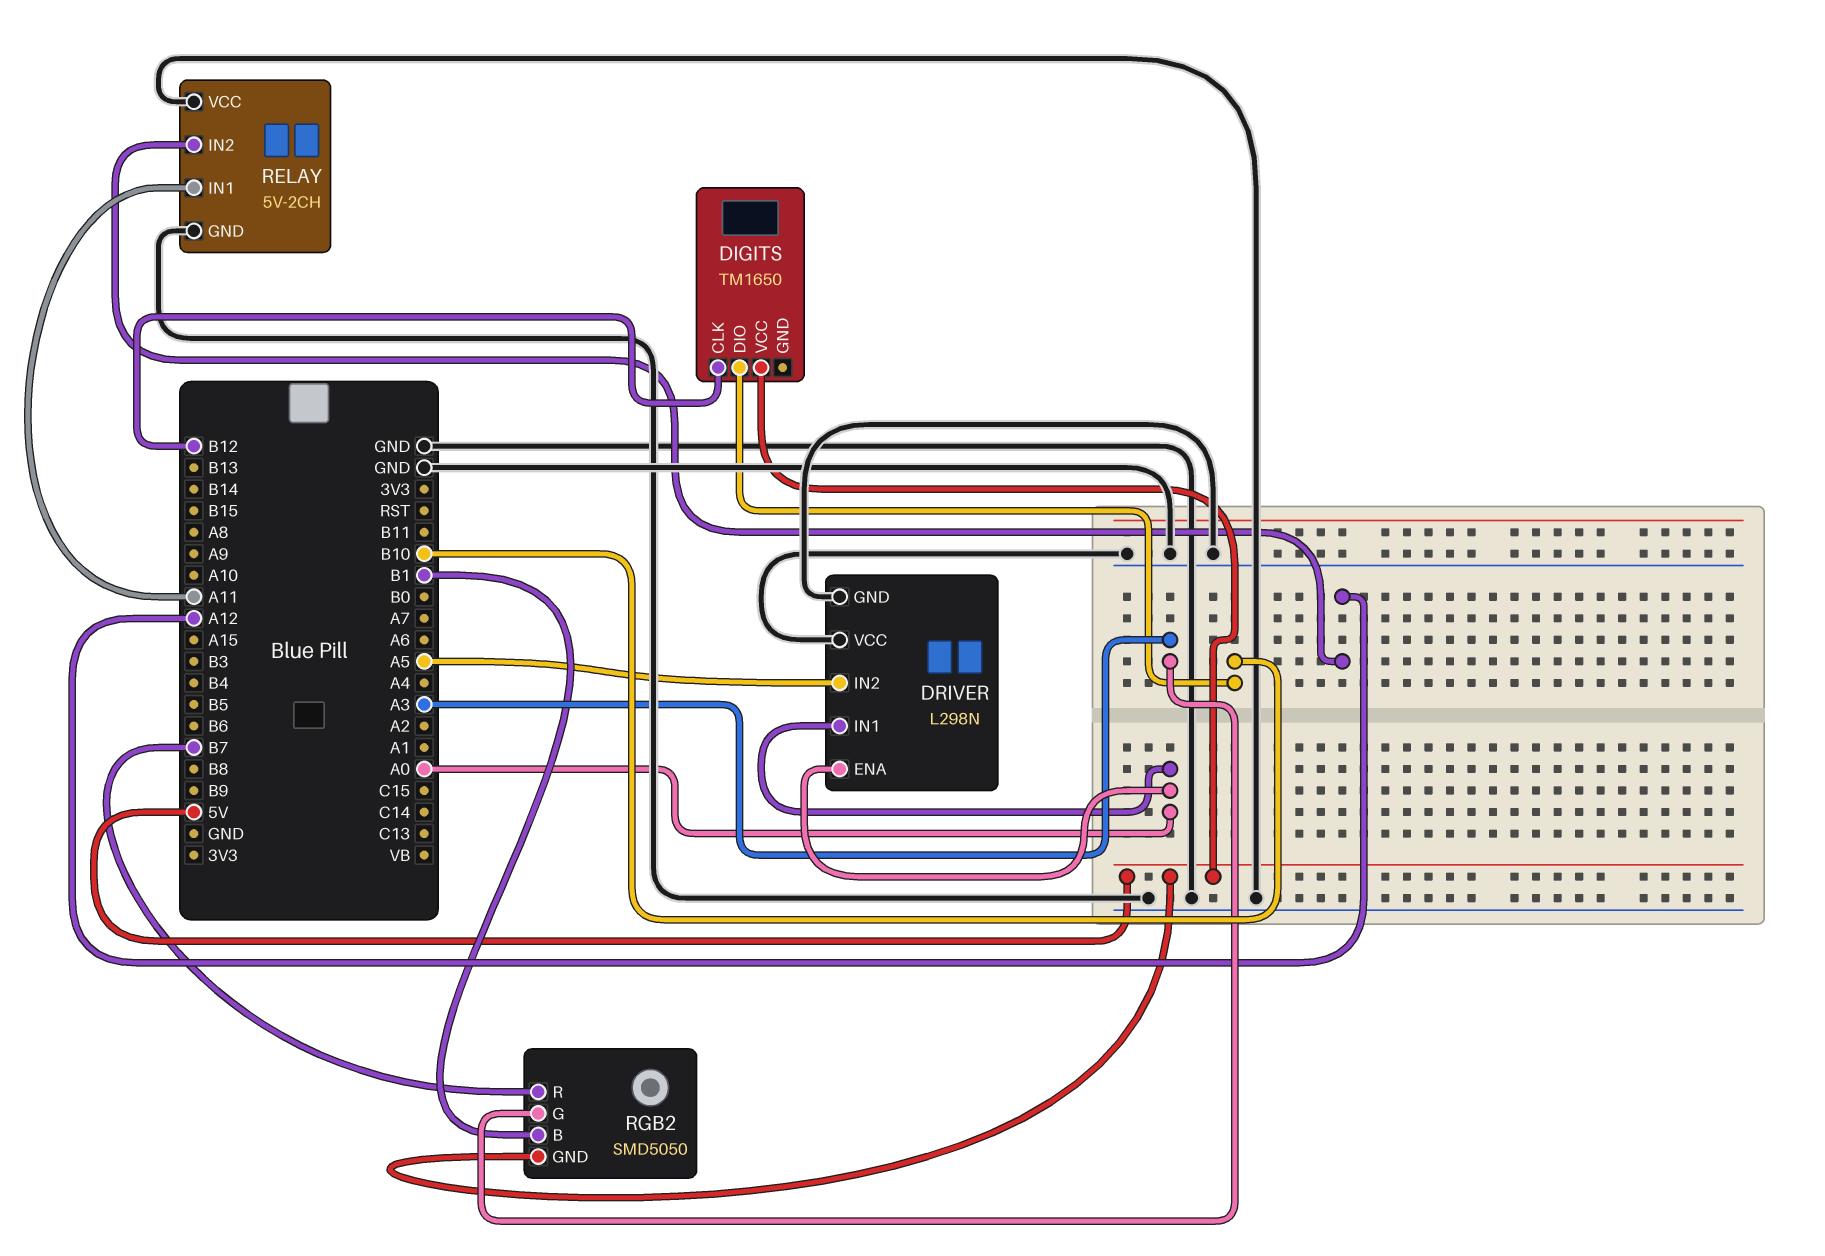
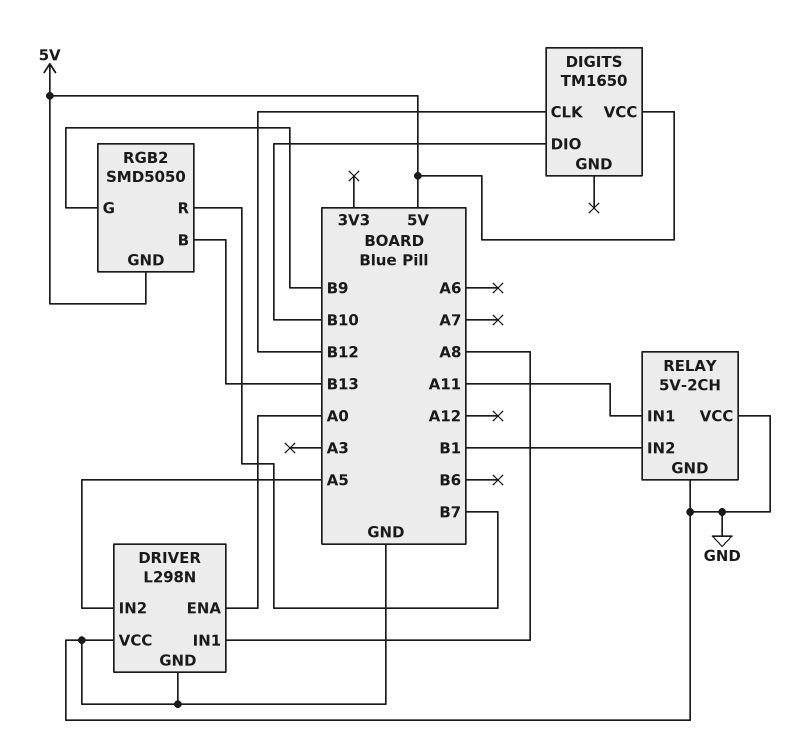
DRIVER pin IN1: A0 -> A8
RELAY pin IN2: A12 -> B1
RGB2 pin B: B1 -> B13
RGB2 pin G: A3 -> B9

